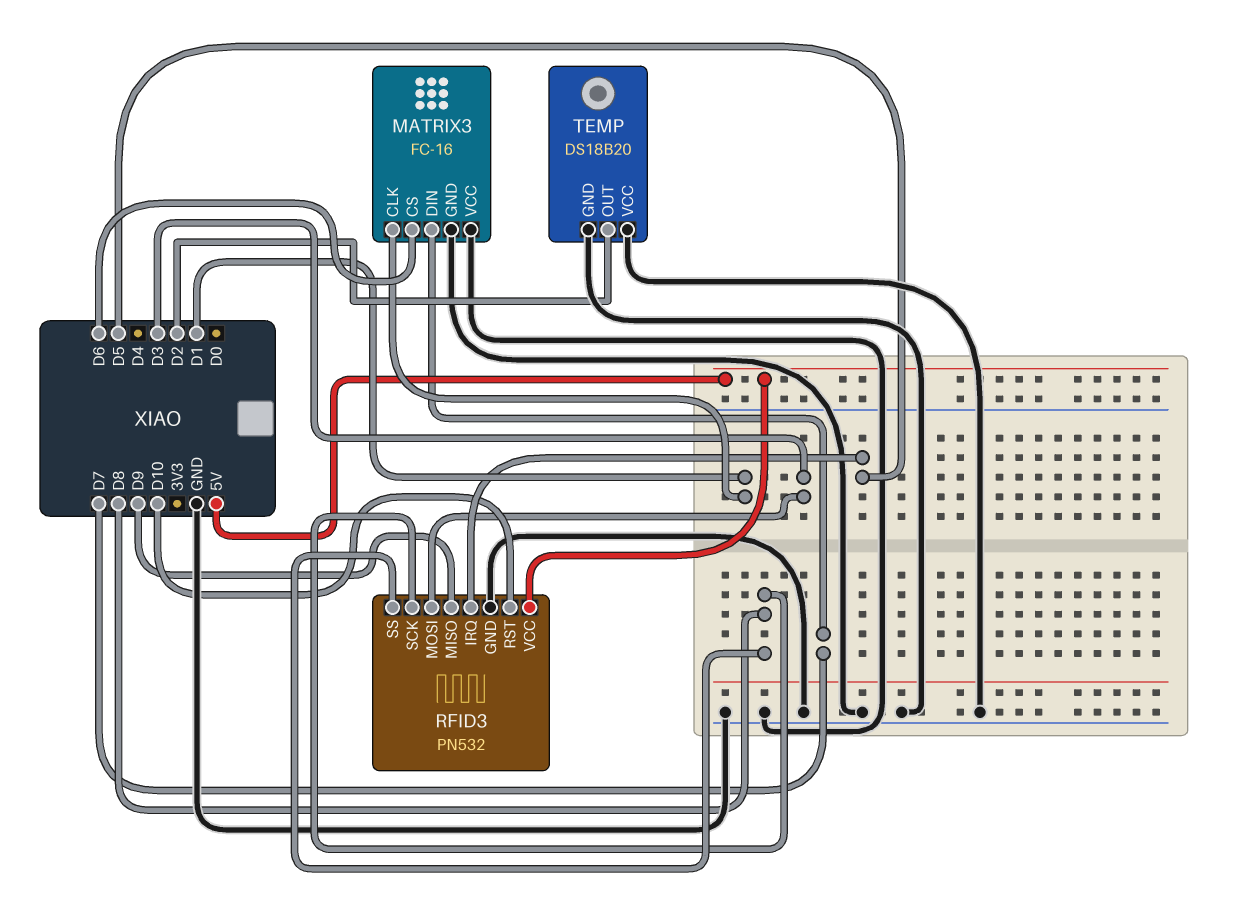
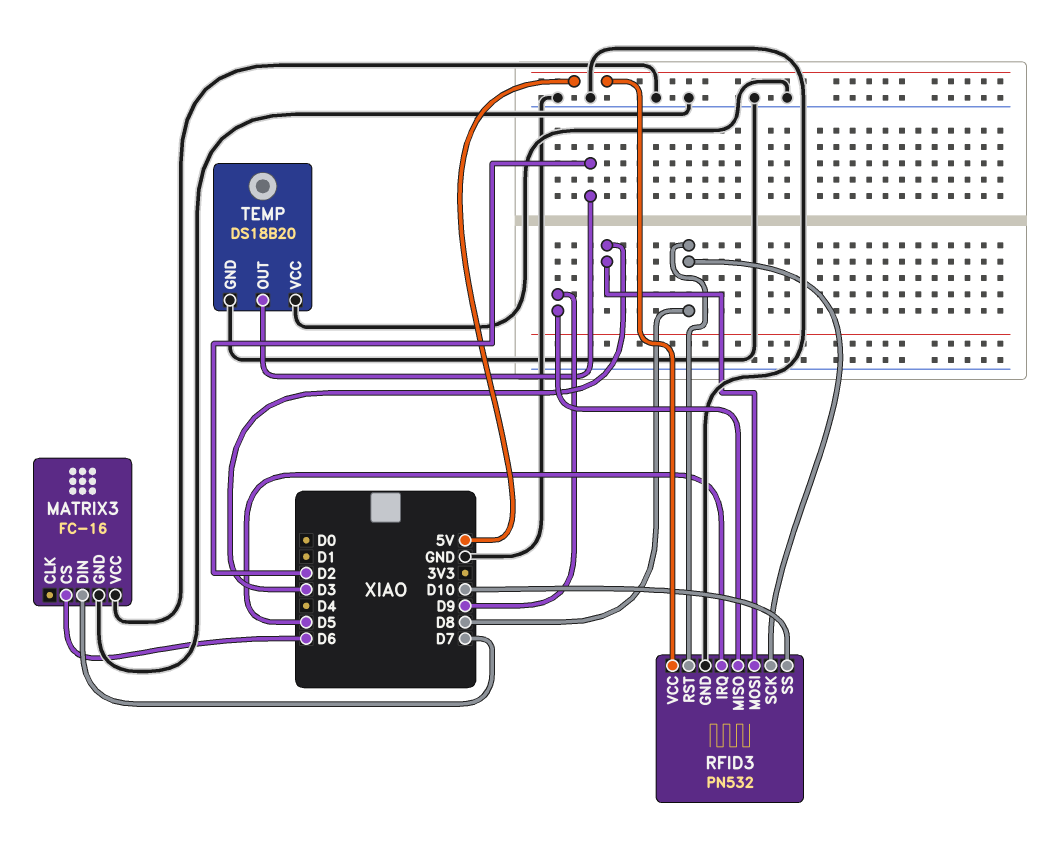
MATRIX3 pin CLK: D1 -> none
RFID3 pin RST: D10 -> D8
RFID3 pin SS: D8 -> D10

